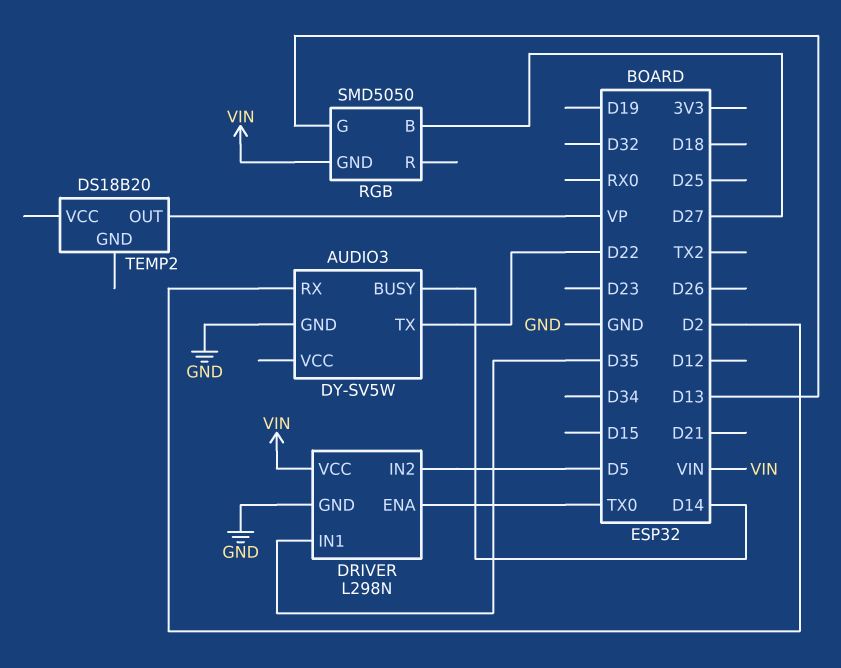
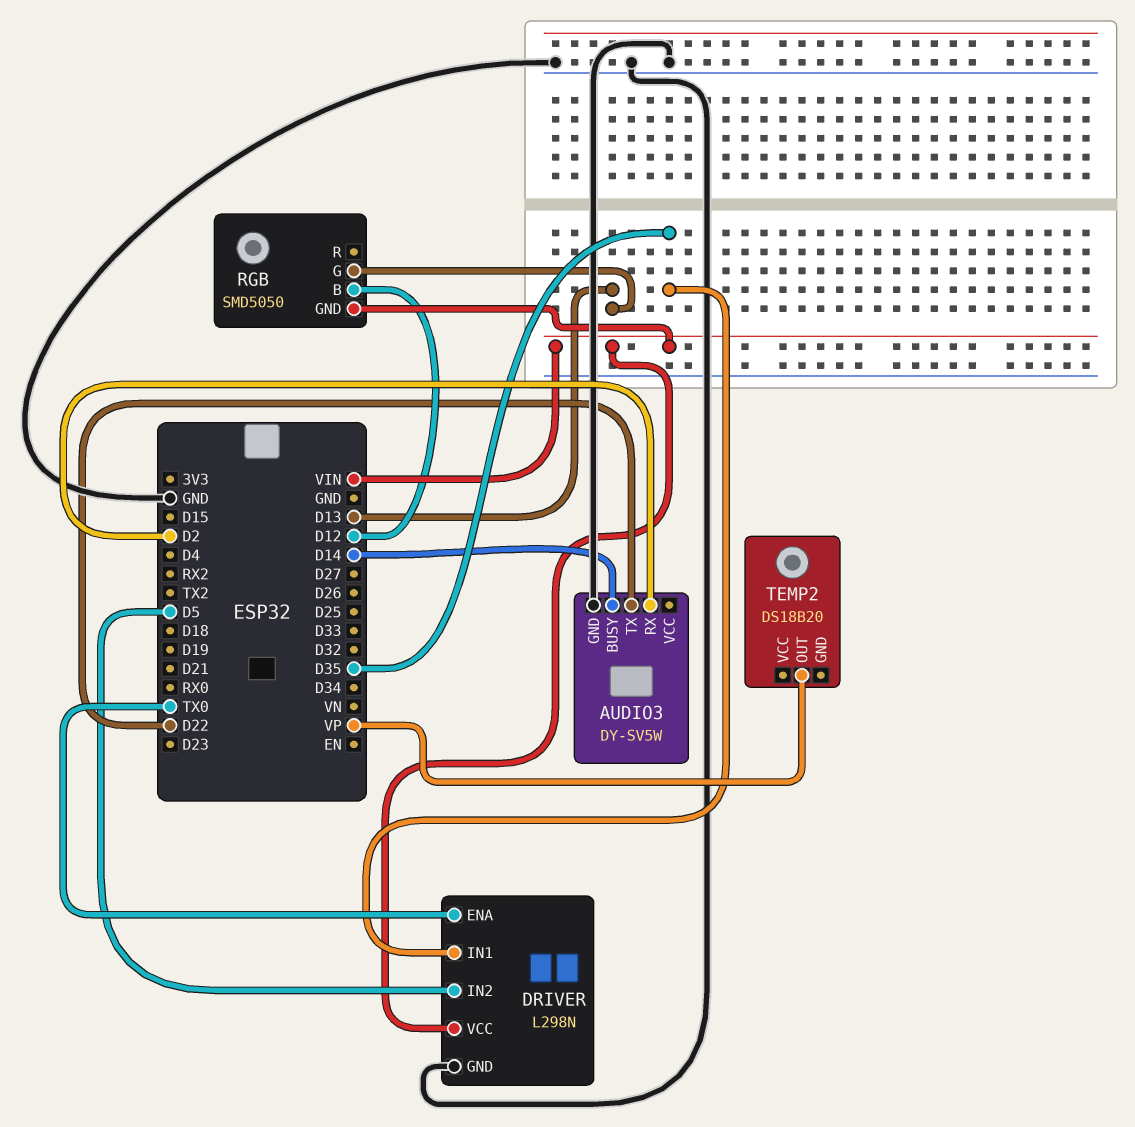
RGB pin B: D27 -> D12

